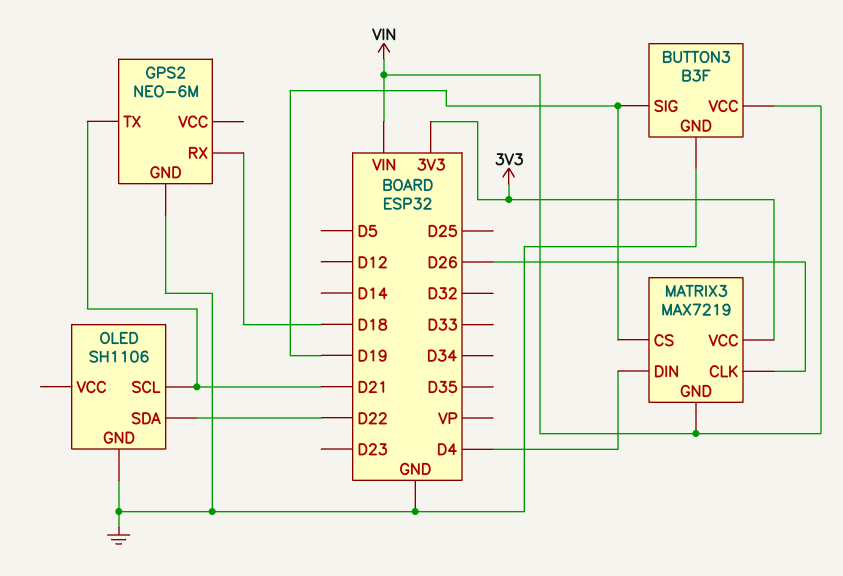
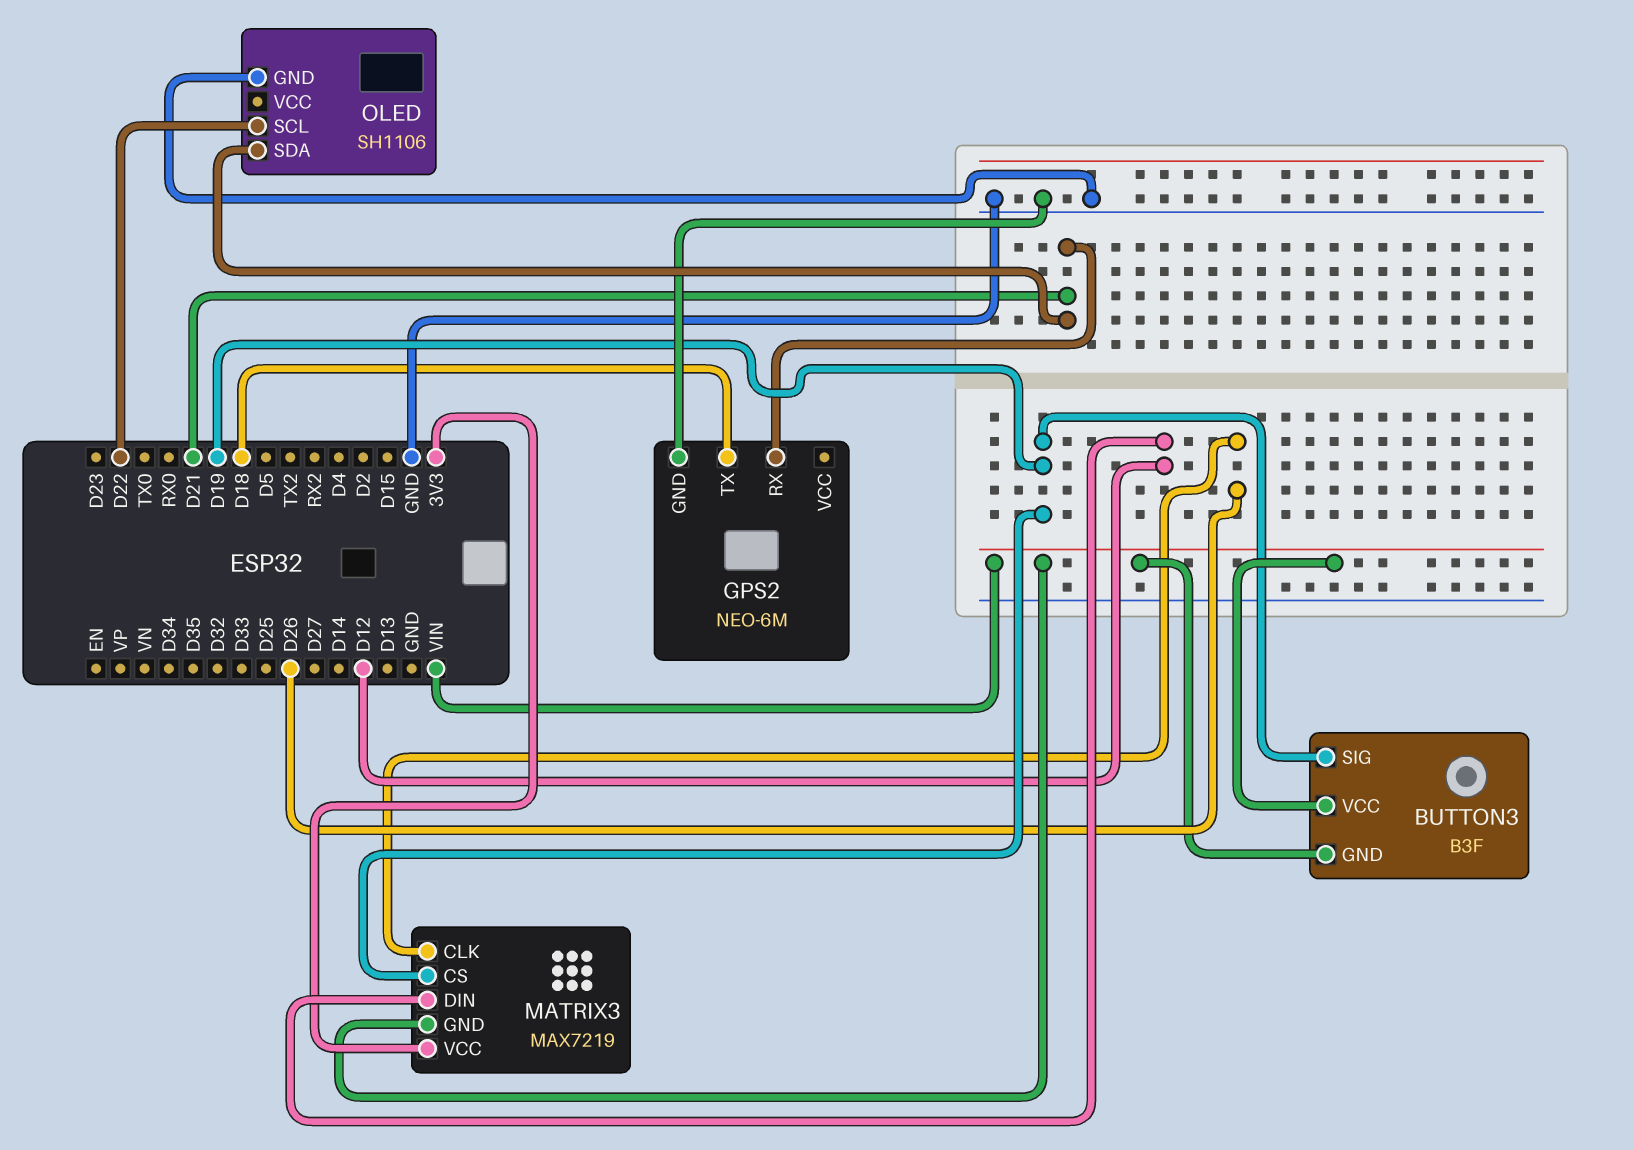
BUTTON3 pin GND: GND -> VIN
GPS2 pin RX: D18 -> D21
GPS2 pin TX: D21 -> D18
MATRIX3 pin DIN: D4 -> D12
OLED pin SCL: D21 -> D22
OLED pin SDA: D22 -> D21

